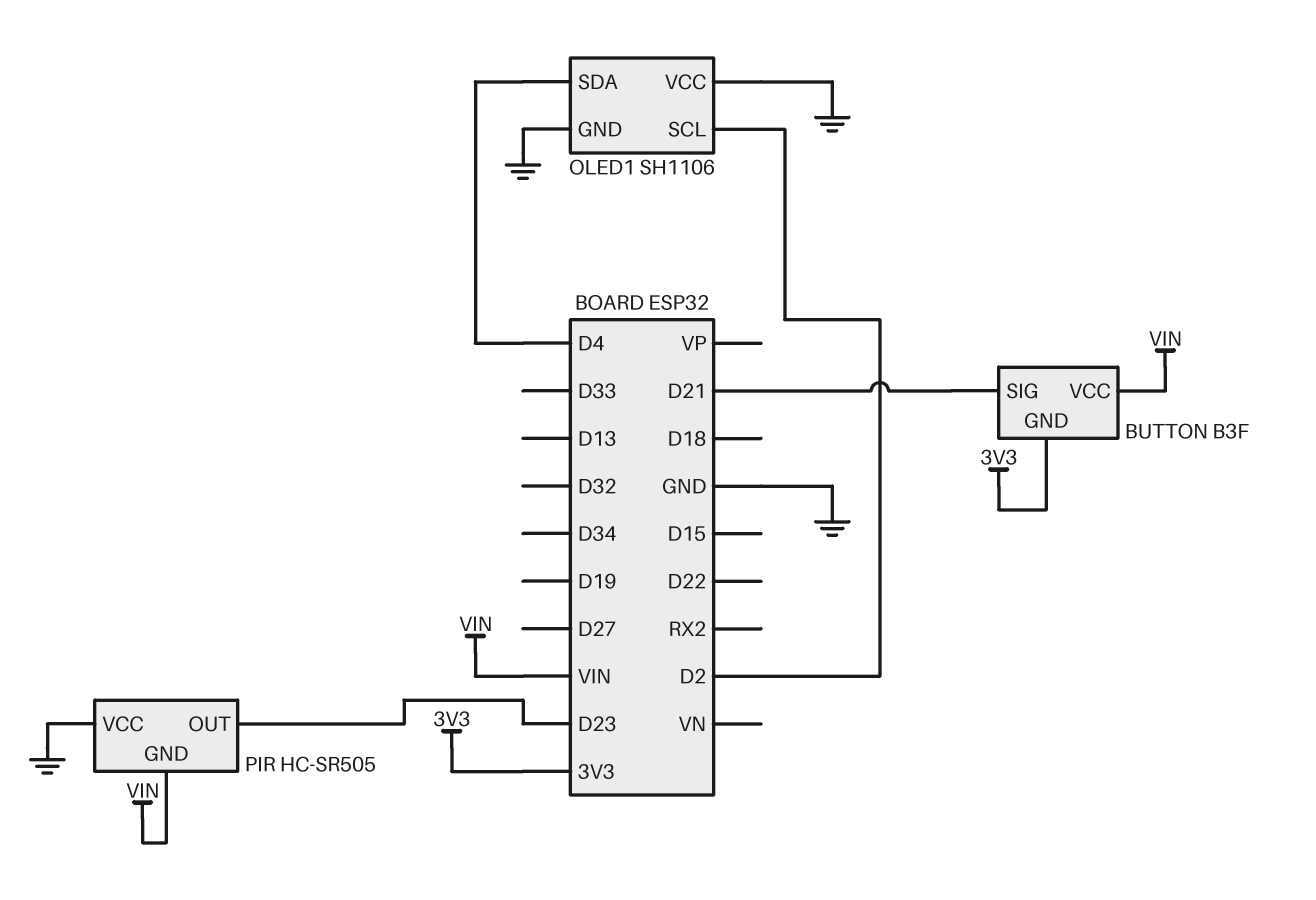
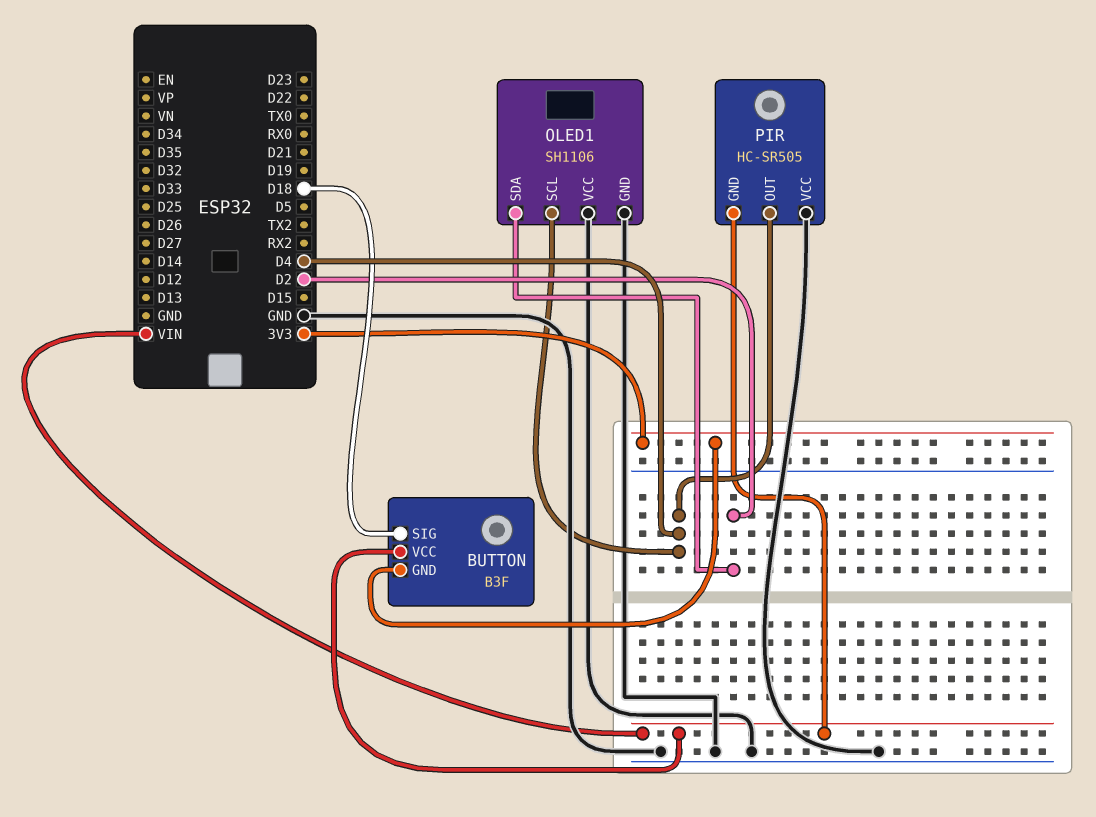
BUTTON pin SIG: D21 -> D18
OLED1 pin SCL: D2 -> D4
OLED1 pin SDA: D4 -> D2
PIR pin OUT: D23 -> D4

